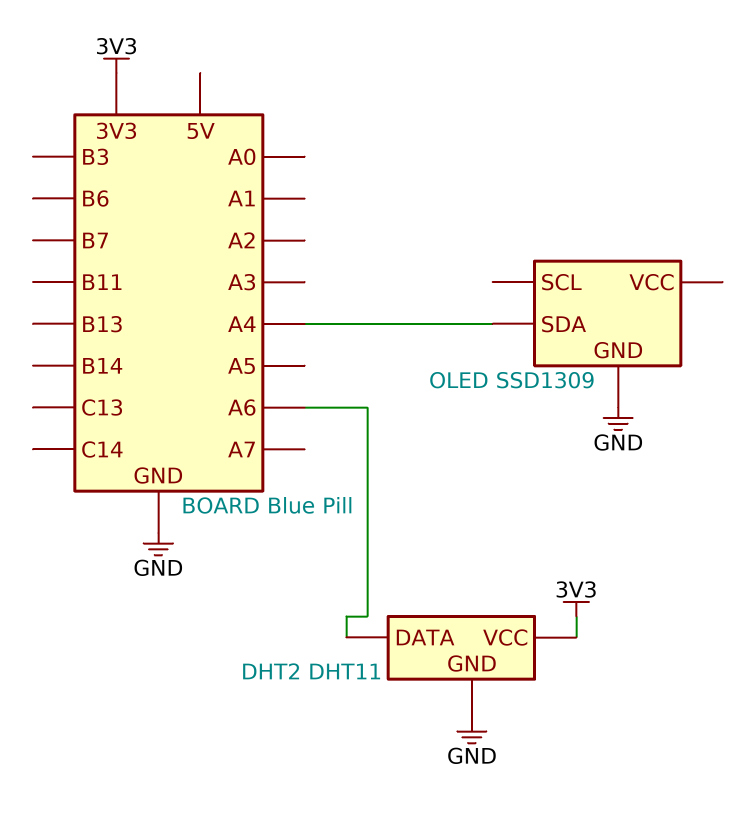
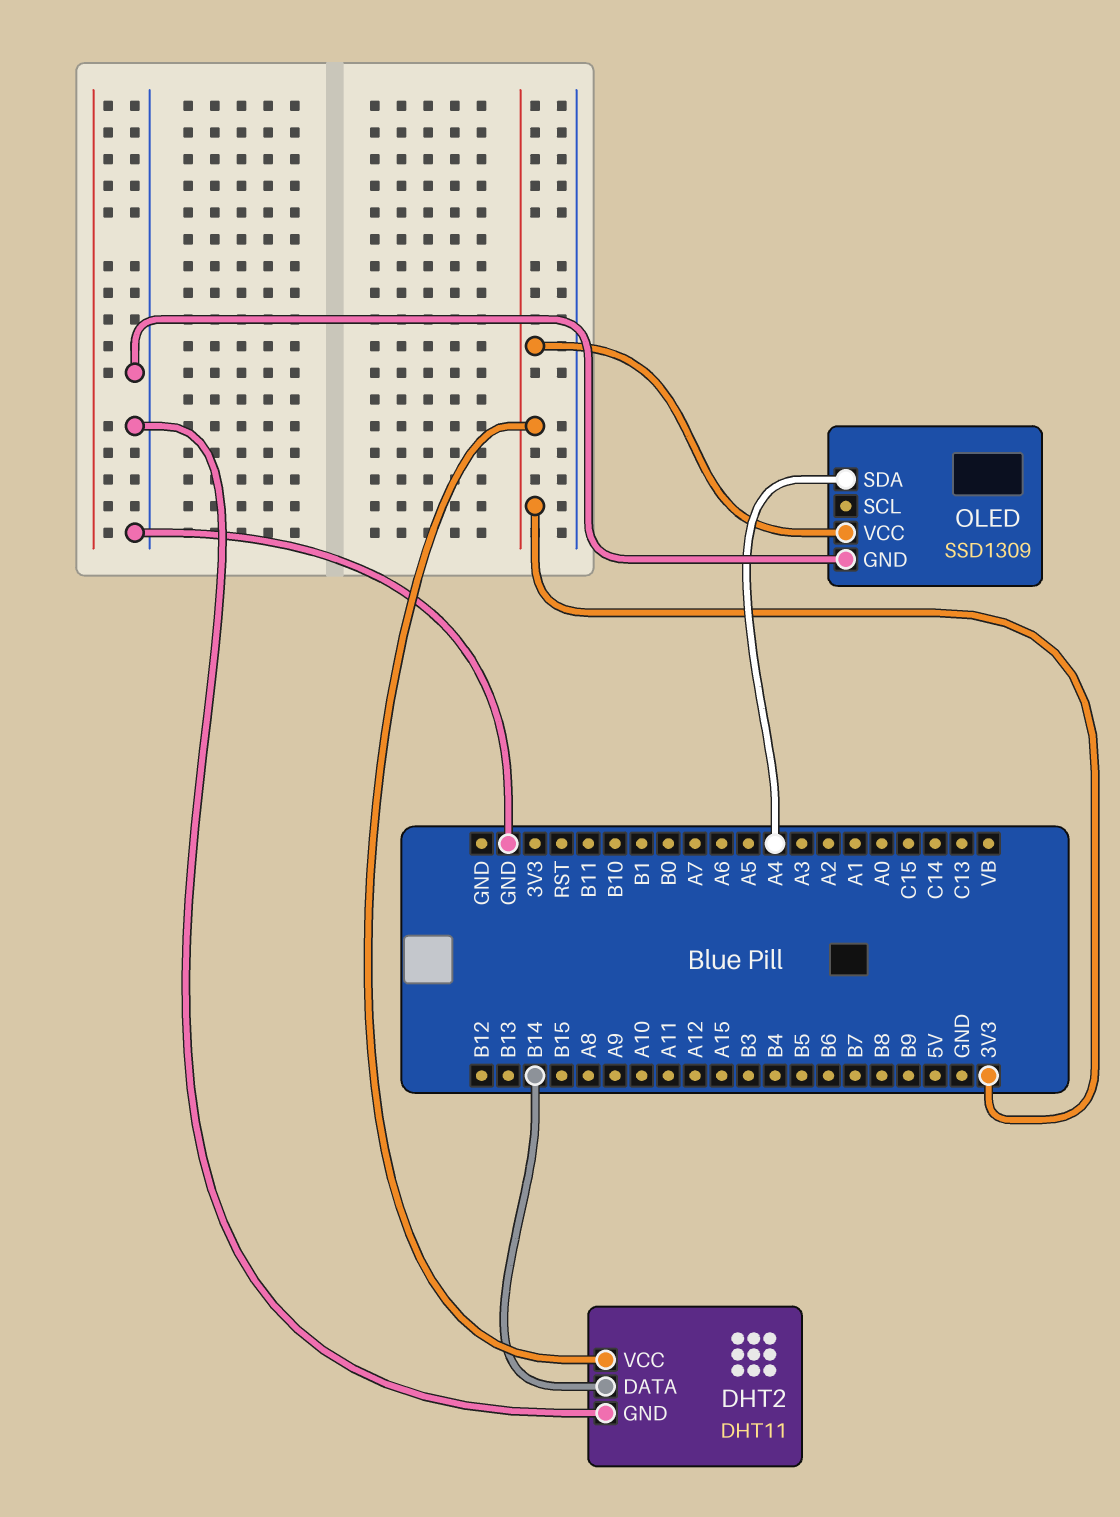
DHT2 pin DATA: A6 -> B14
OLED pin VCC: none -> 3V3

